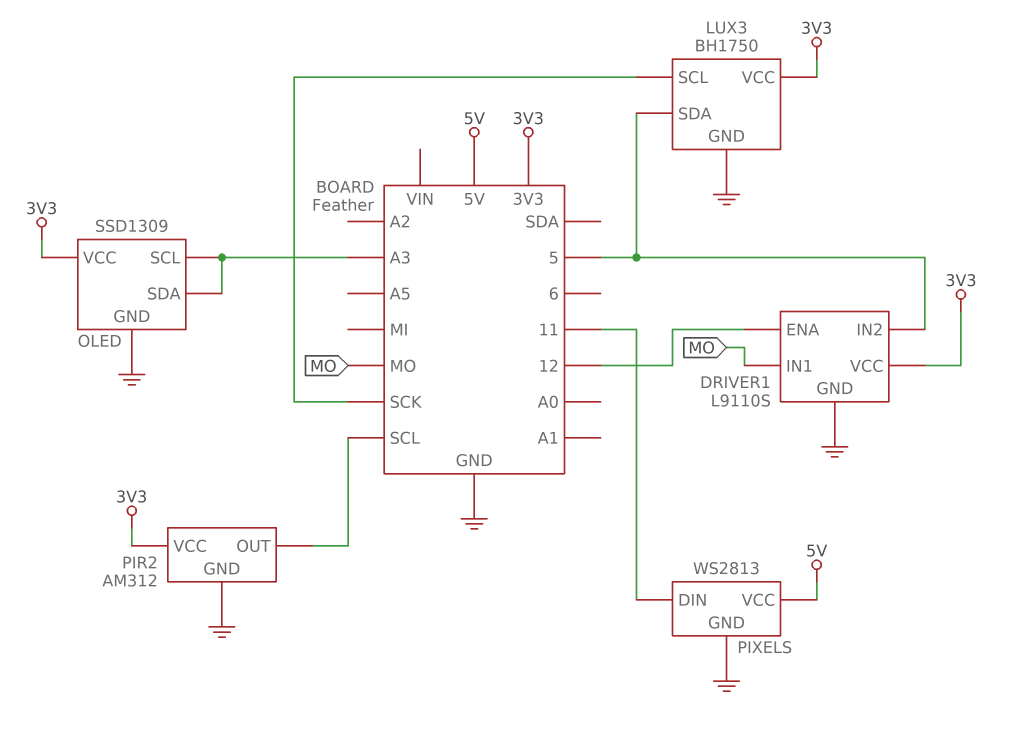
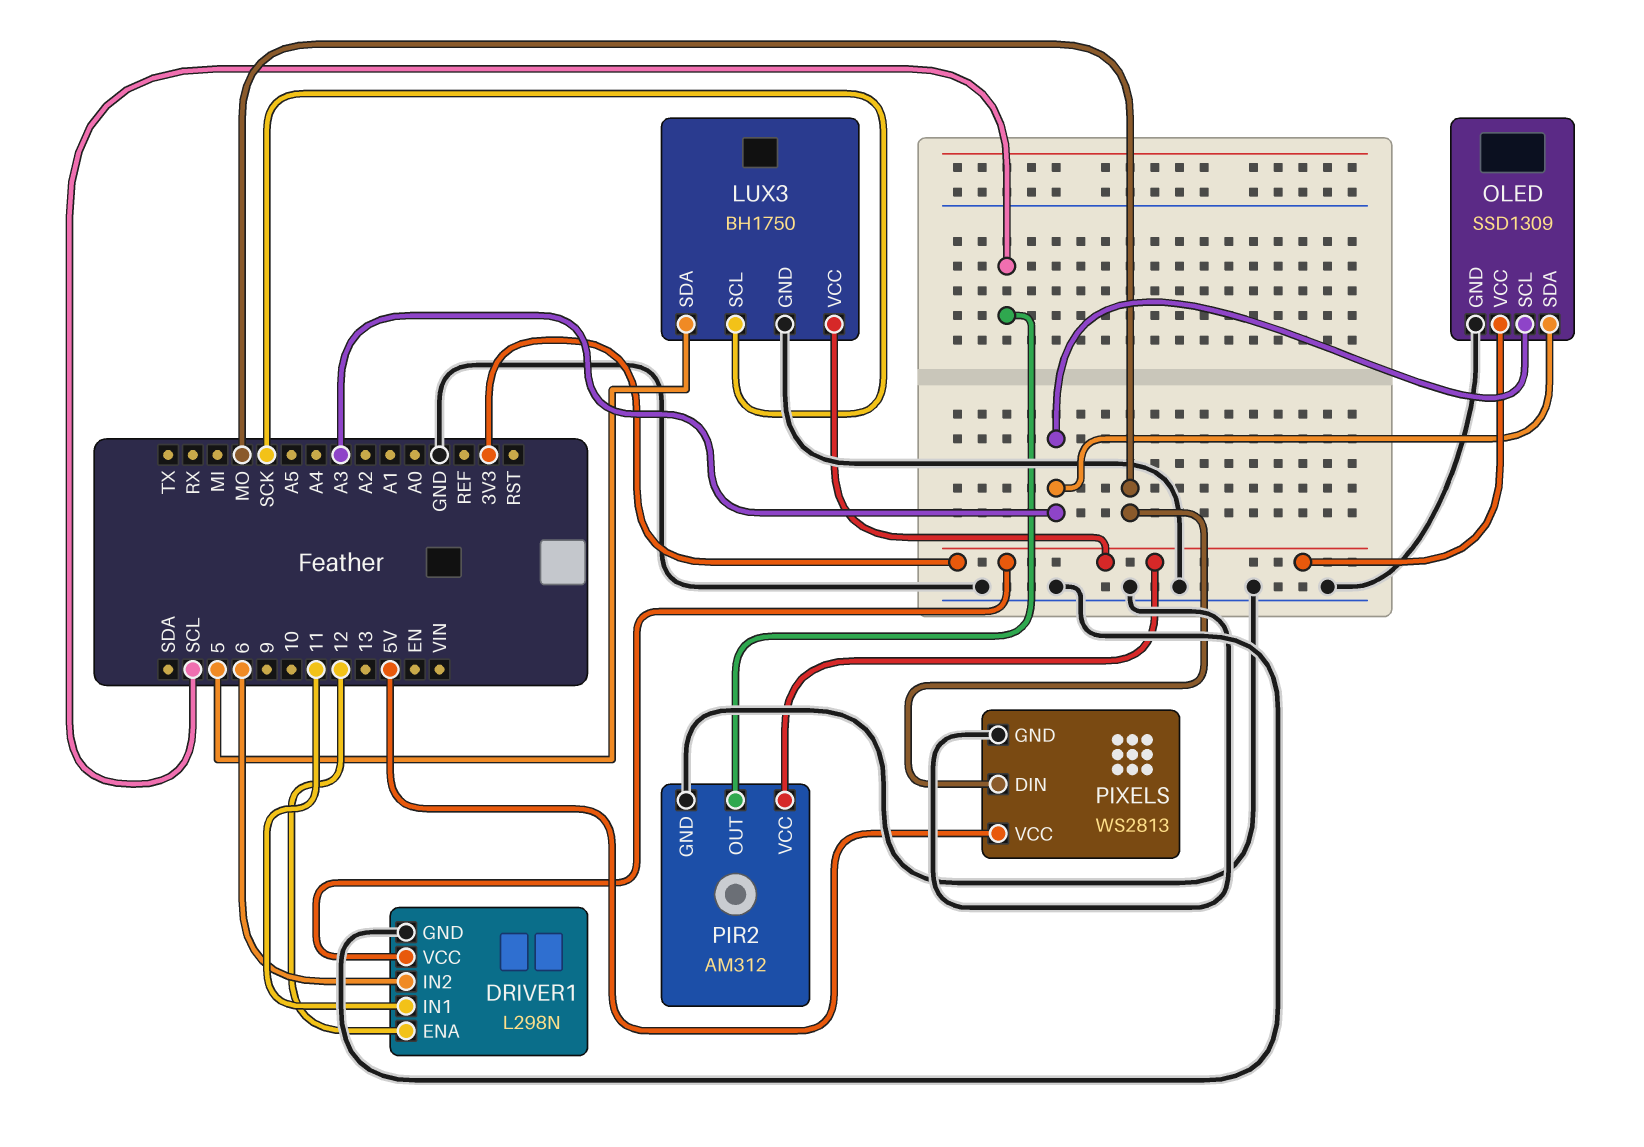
DRIVER1: L9110S -> L298N
DRIVER1 pin IN1: MO -> 11
DRIVER1 pin IN2: 5 -> 6
PIXELS pin DIN: 11 -> MO

